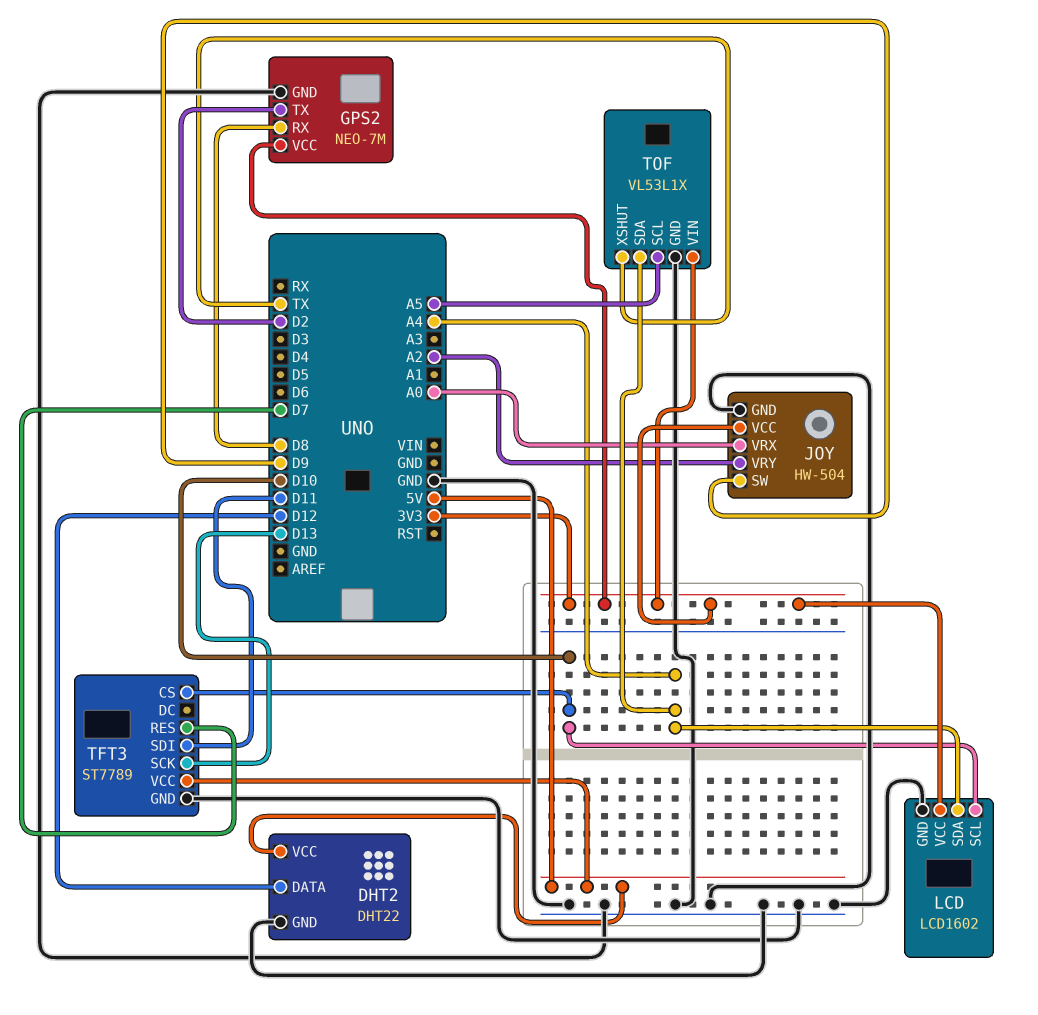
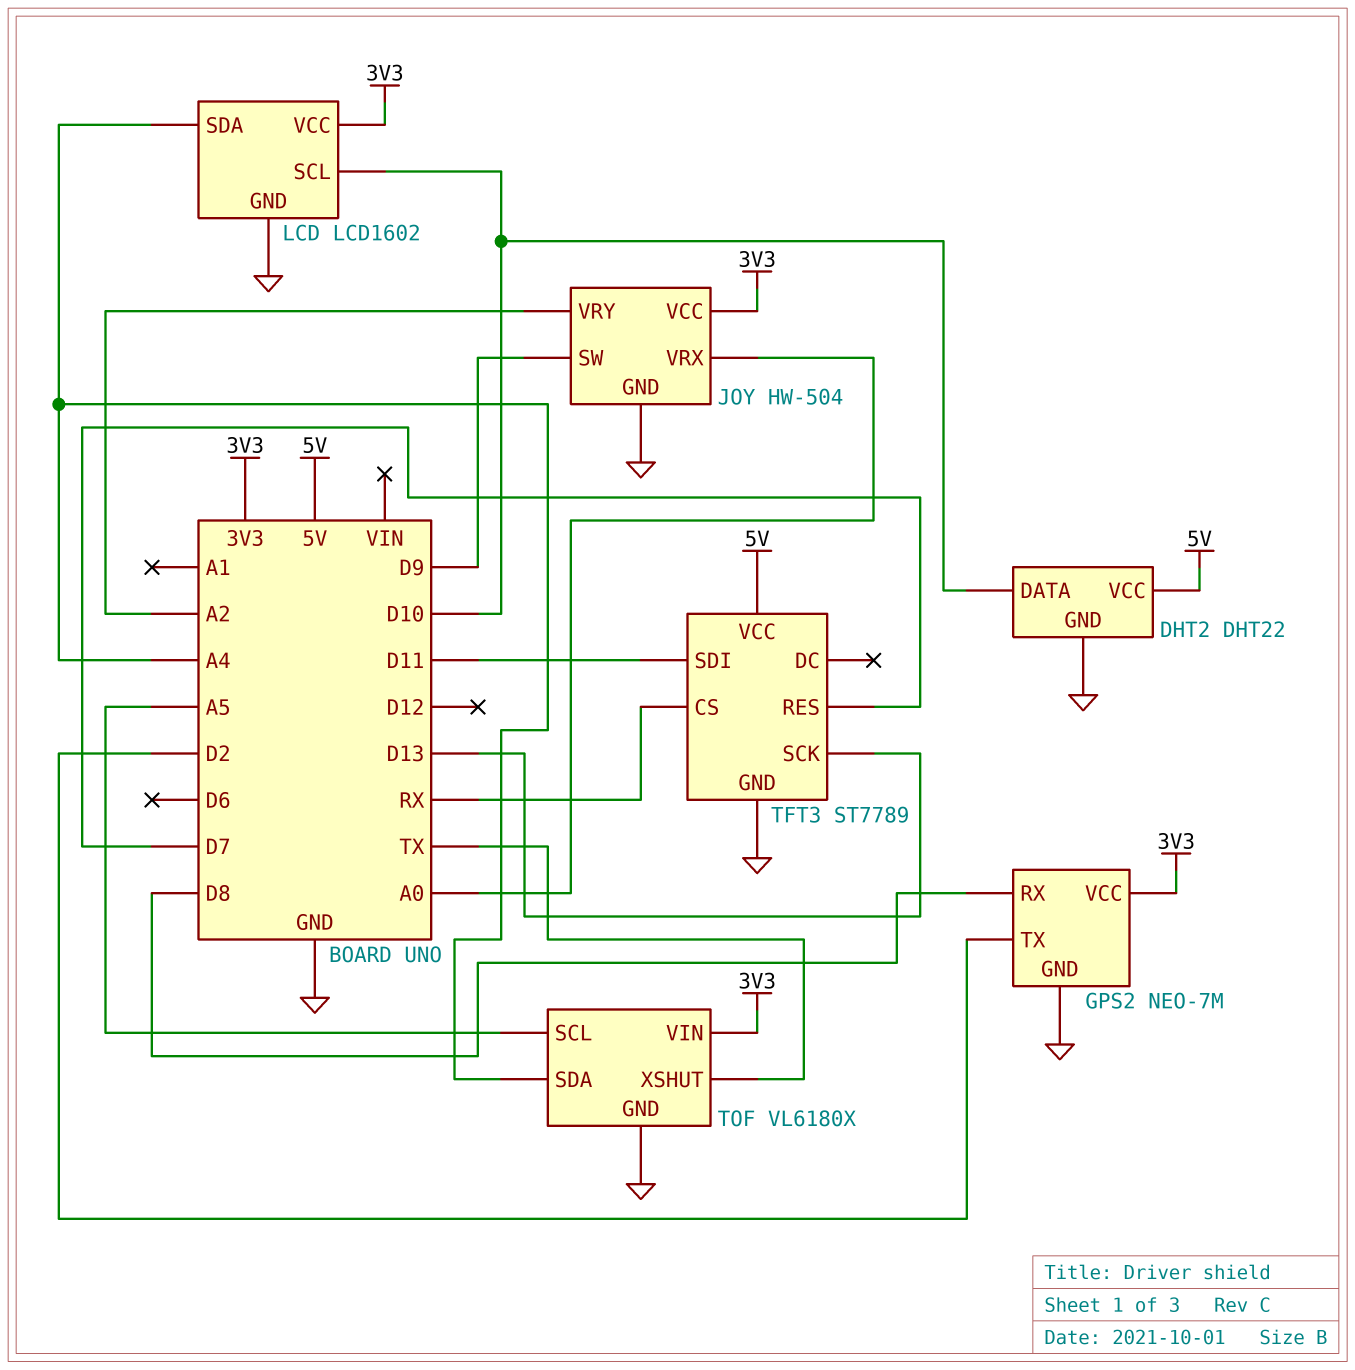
DHT2 pin DATA: D12 -> D10
TFT3 pin CS: D10 -> RX
TOF: VL53L1X -> VL6180X

